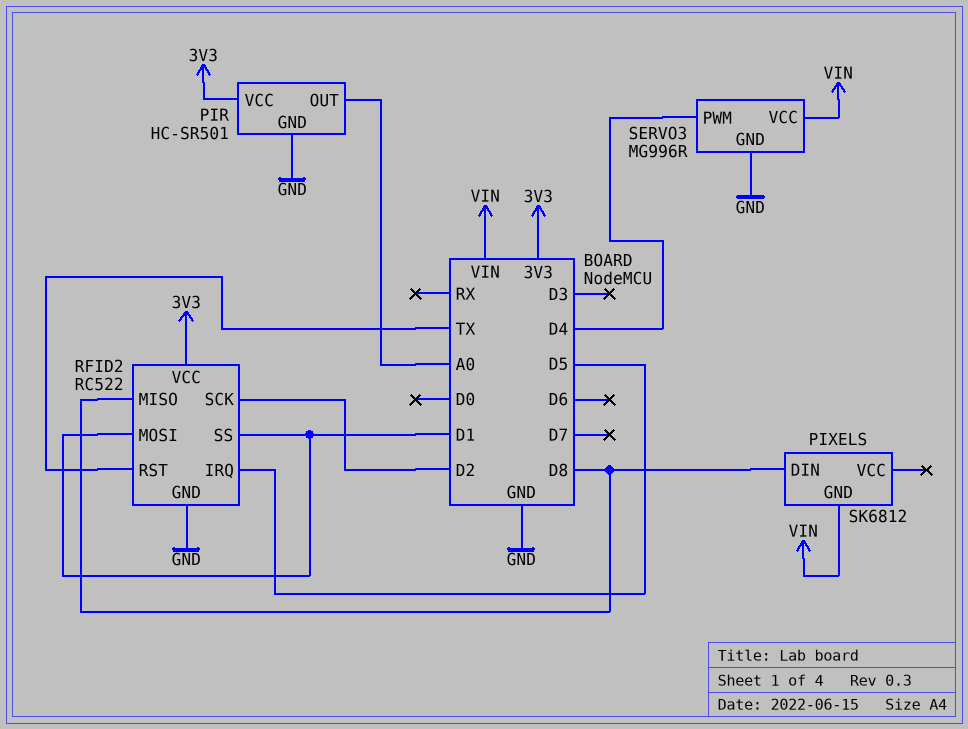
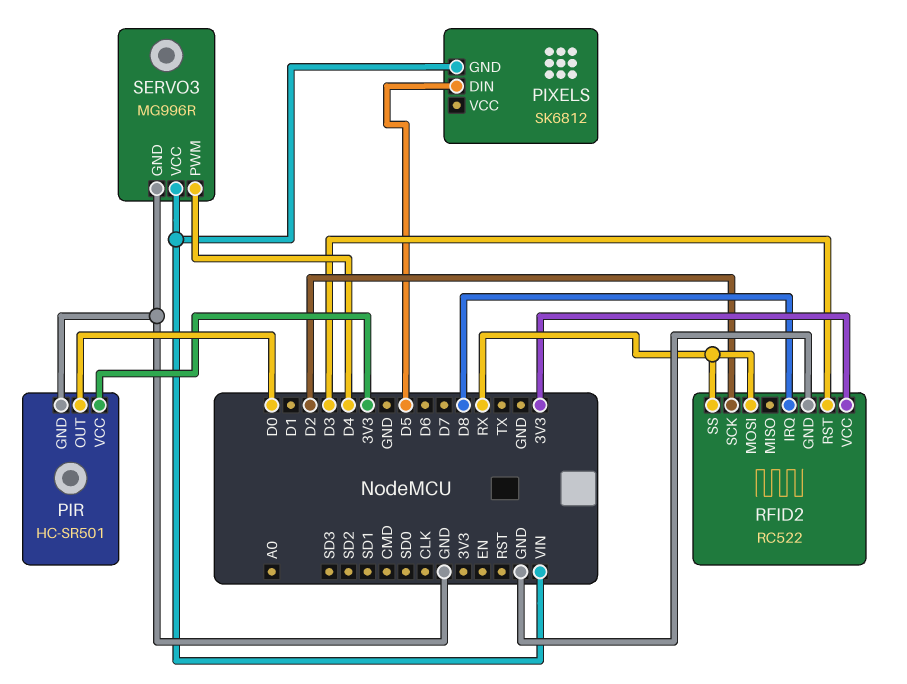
PIR pin OUT: A0 -> D0
PIXELS pin DIN: D8 -> D5
RFID2 pin IRQ: D5 -> D8
RFID2 pin MISO: D8 -> none
RFID2 pin MOSI: D1 -> RX
RFID2 pin RST: TX -> D3
RFID2 pin SS: D1 -> RX

